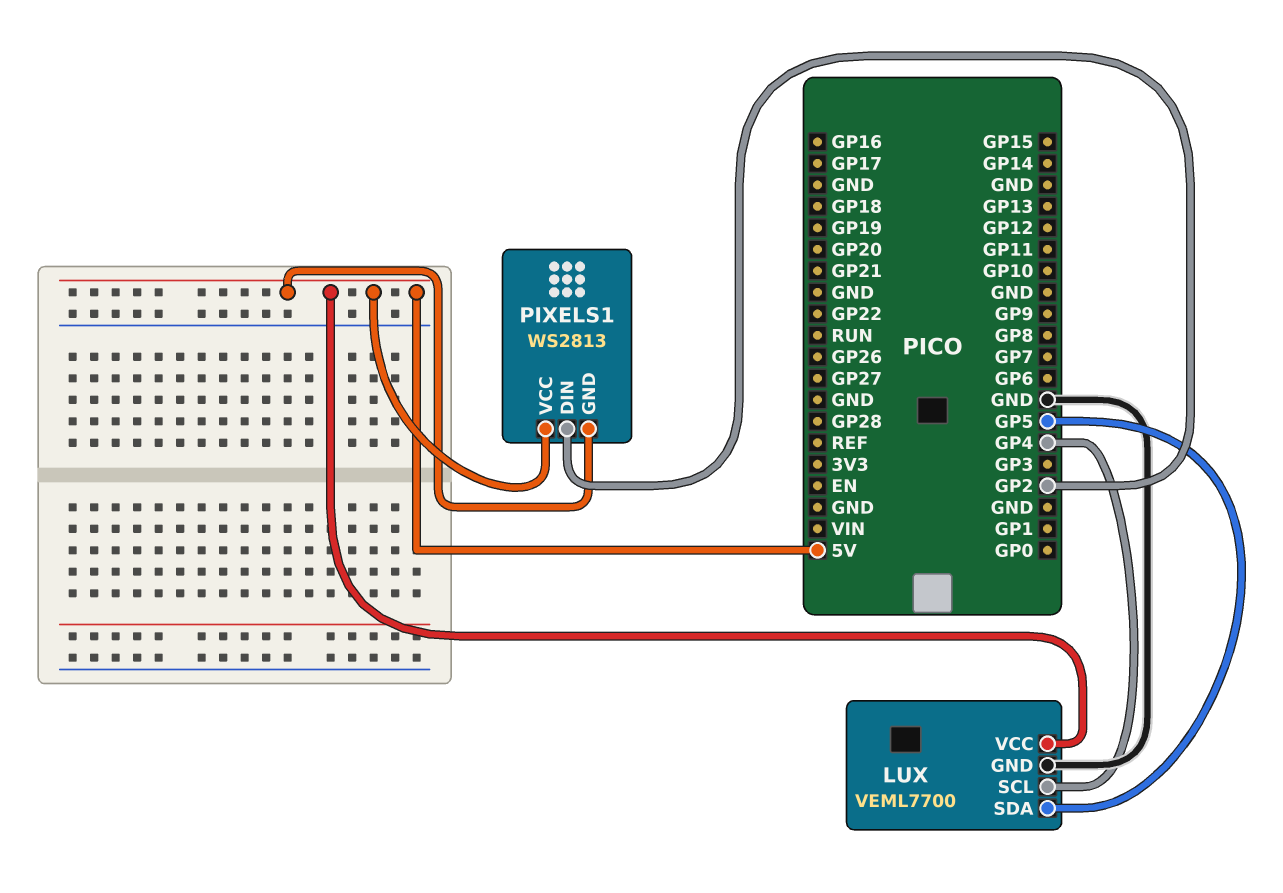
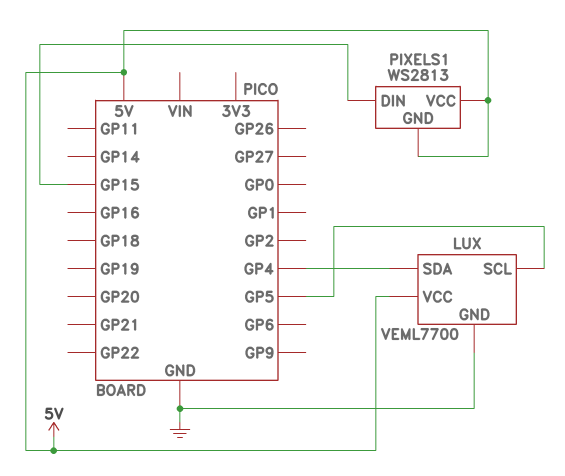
LUX pin SCL: GP4 -> GP5
LUX pin SDA: GP5 -> GP4
PIXELS1 pin DIN: GP2 -> GP15

